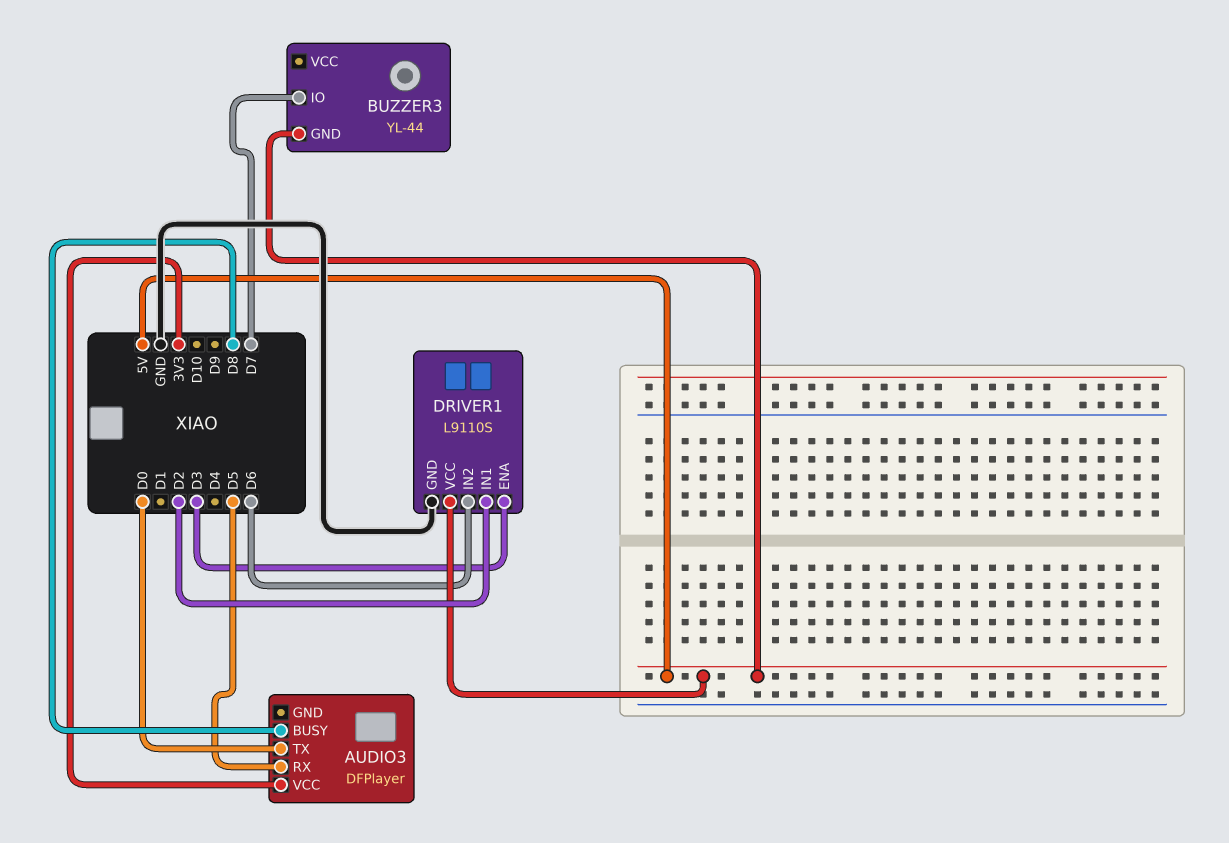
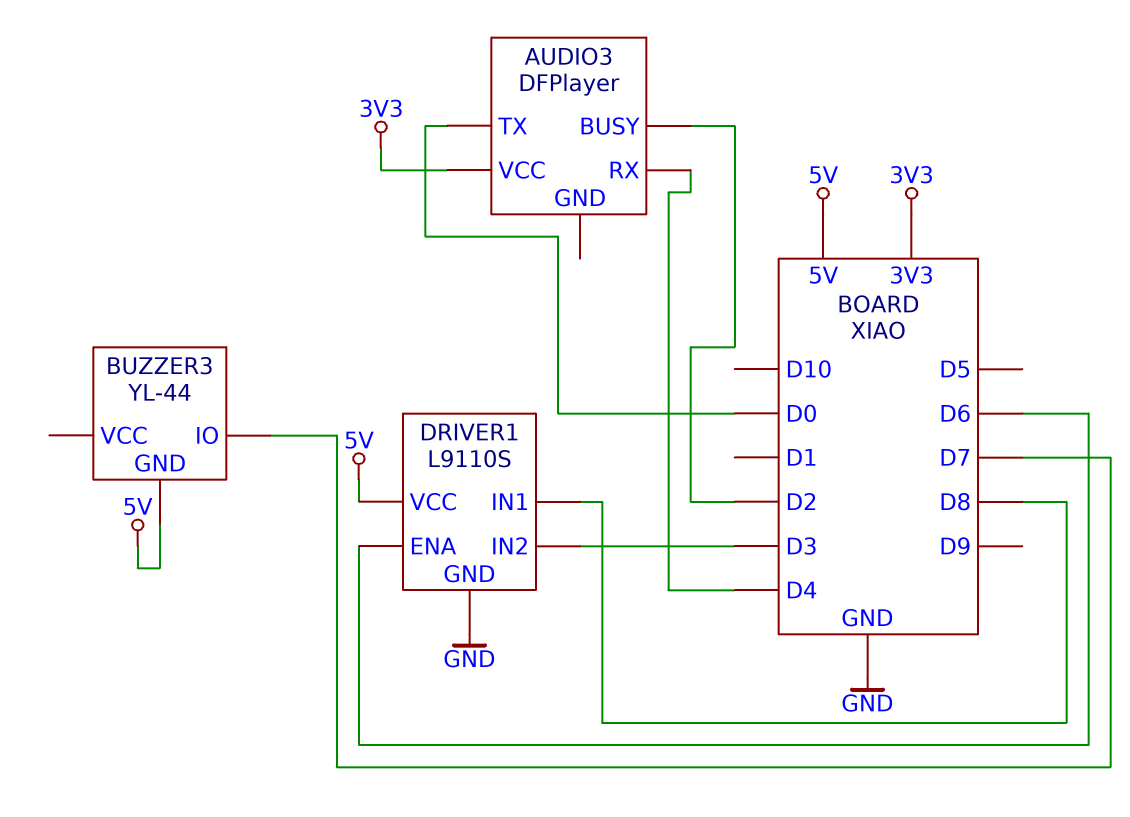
AUDIO3 pin BUSY: D8 -> D2
AUDIO3 pin RX: D5 -> D4
DRIVER1 pin ENA: D3 -> D6
DRIVER1 pin IN1: D2 -> D8
DRIVER1 pin IN2: D6 -> D3

